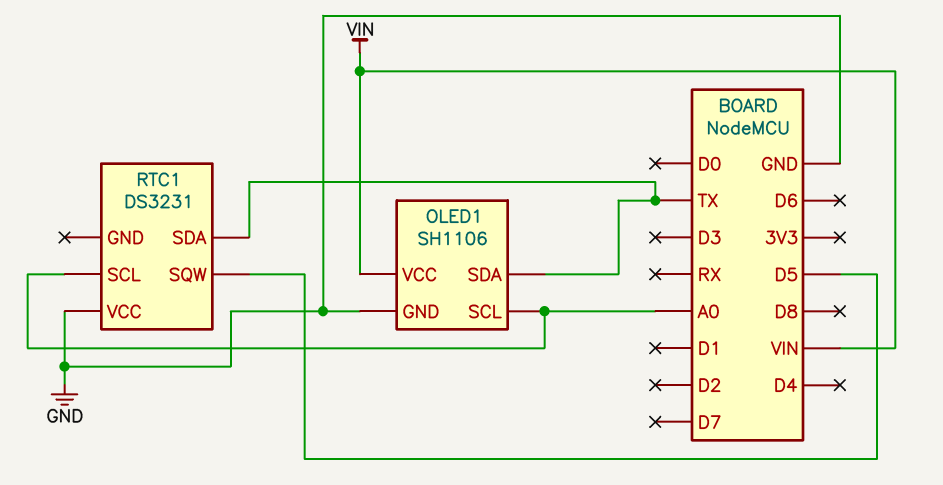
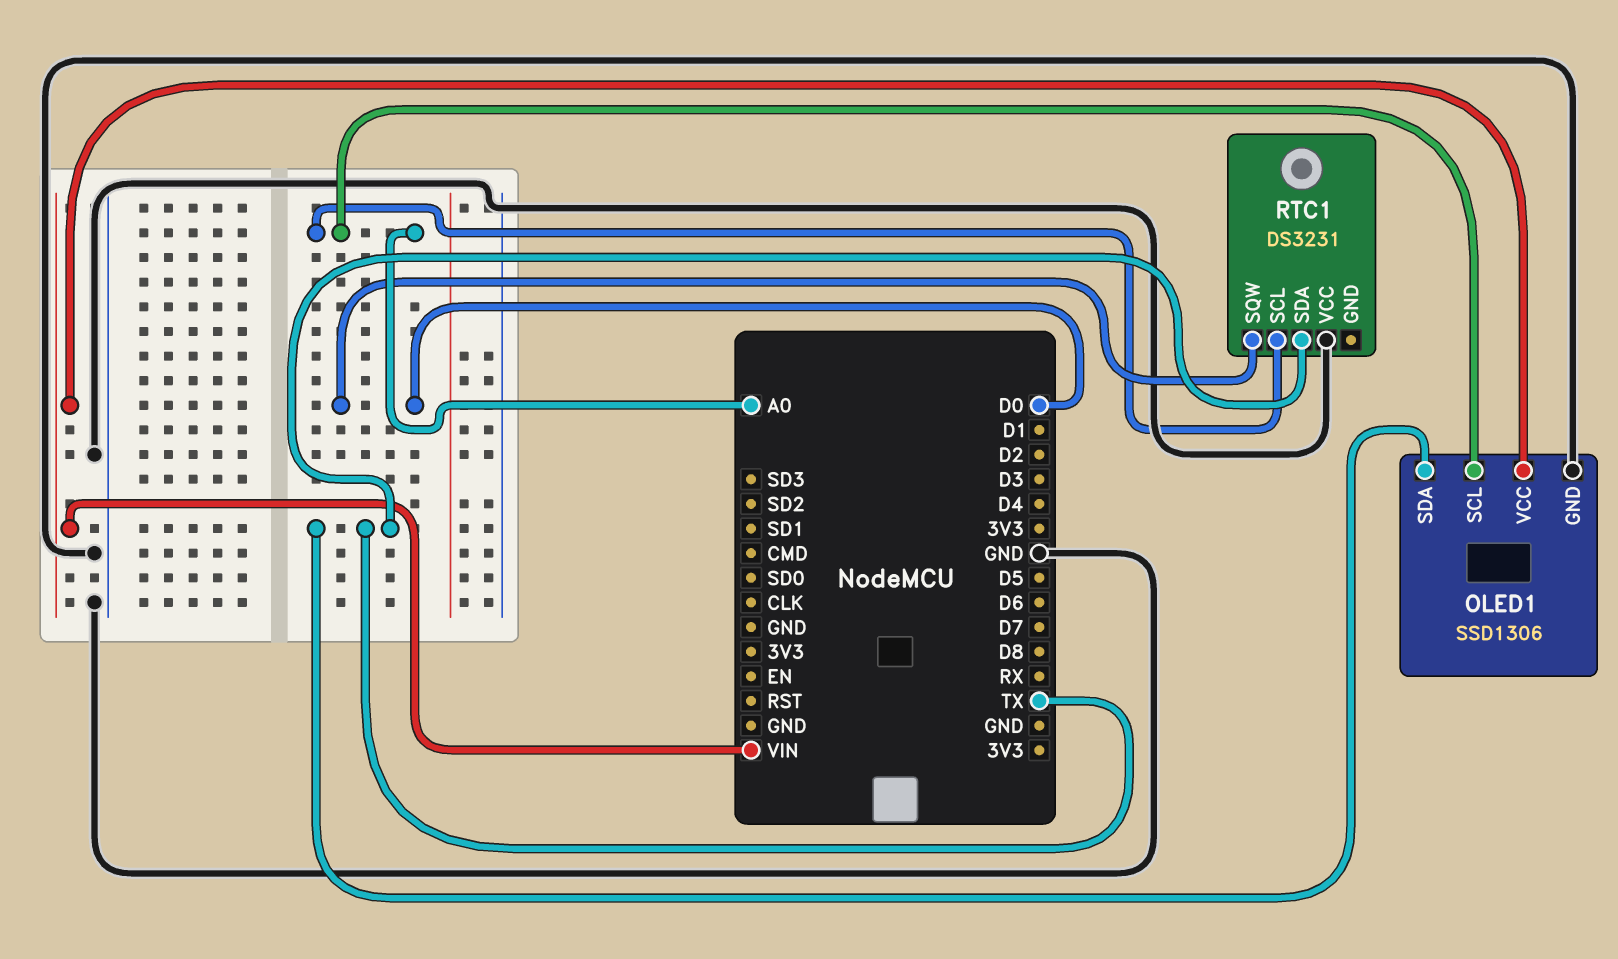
OLED1: SH1106 -> SSD1306
RTC1 pin SQW: D5 -> D0

